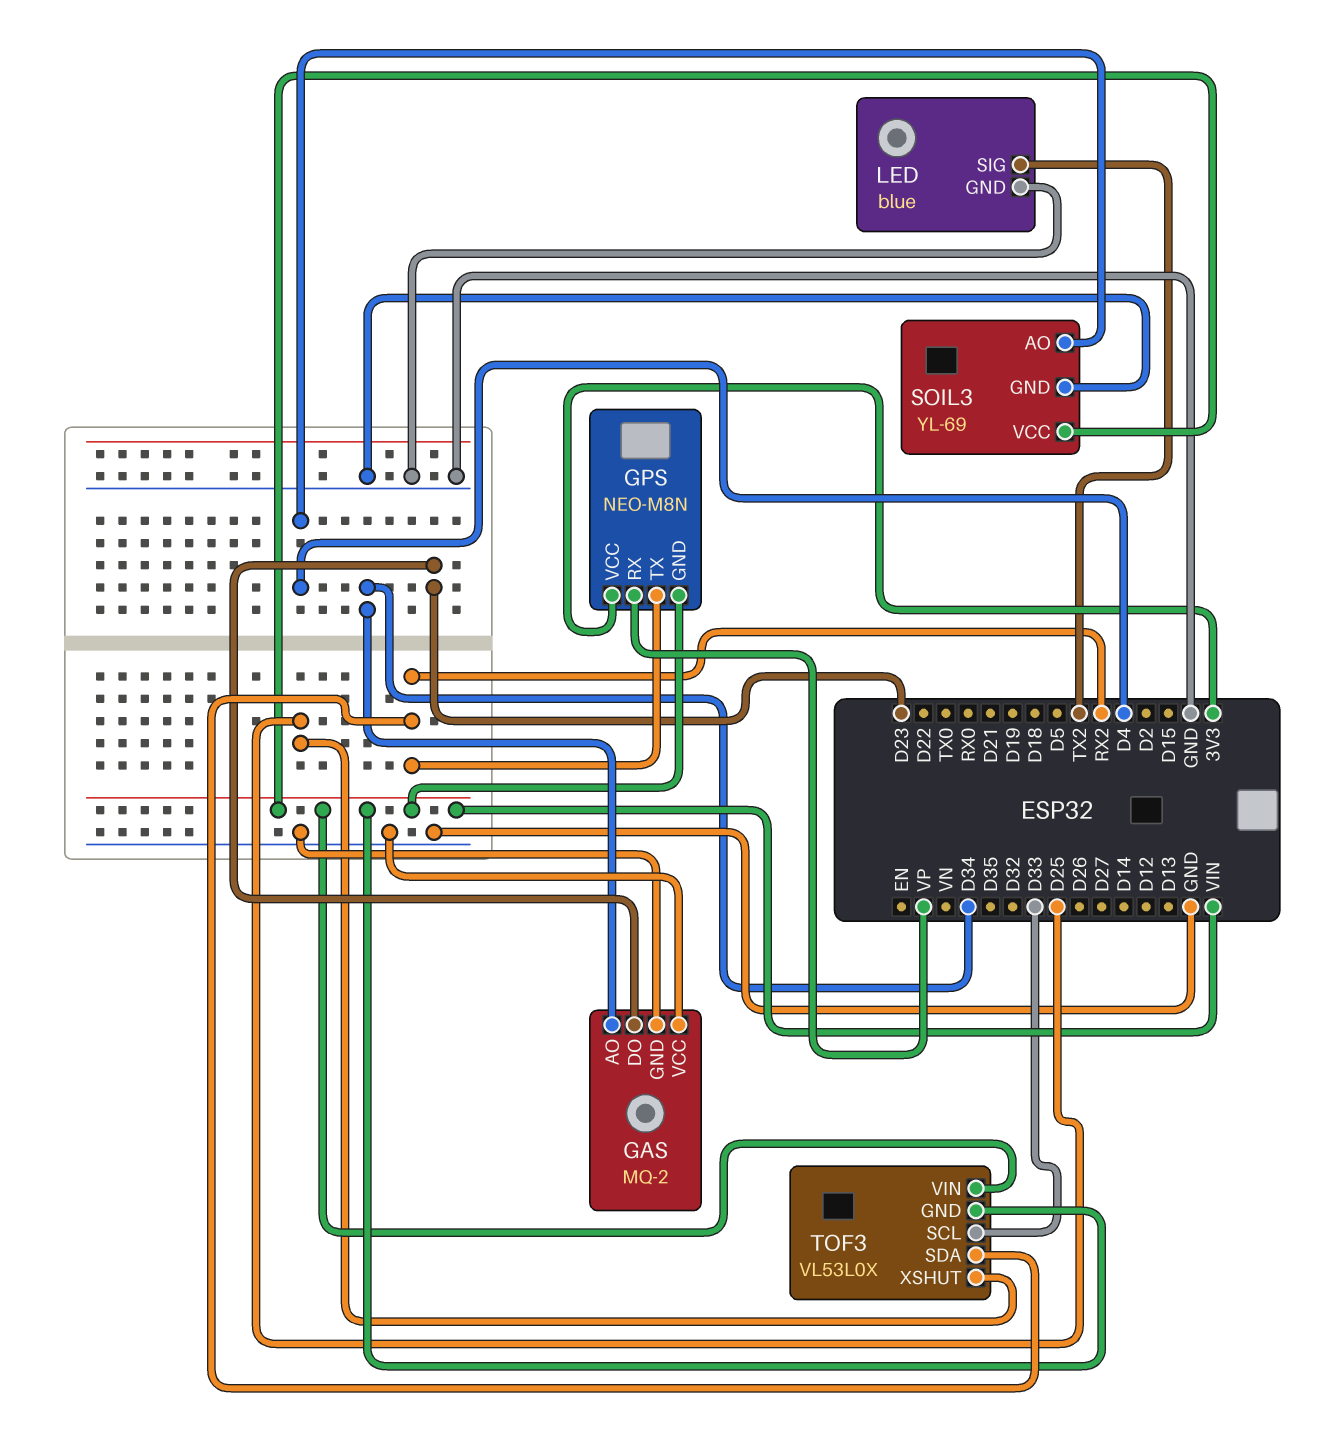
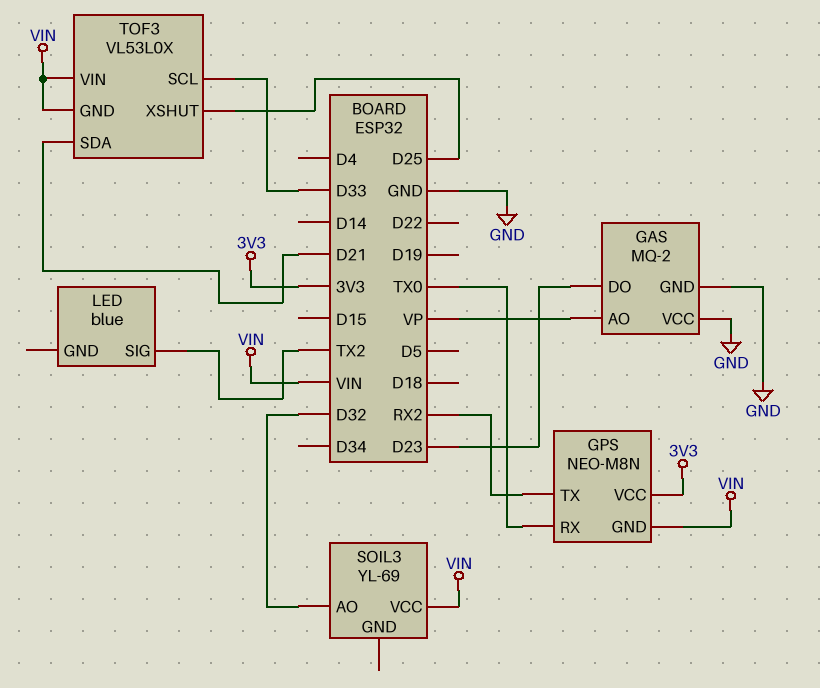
GAS pin AO: D34 -> VP
GPS pin RX: VP -> TX0
LED pin GND: GND -> none
SOIL3 pin AO: D4 -> D32
SOIL3 pin GND: GND -> none
TOF3 pin SDA: RX2 -> D21

